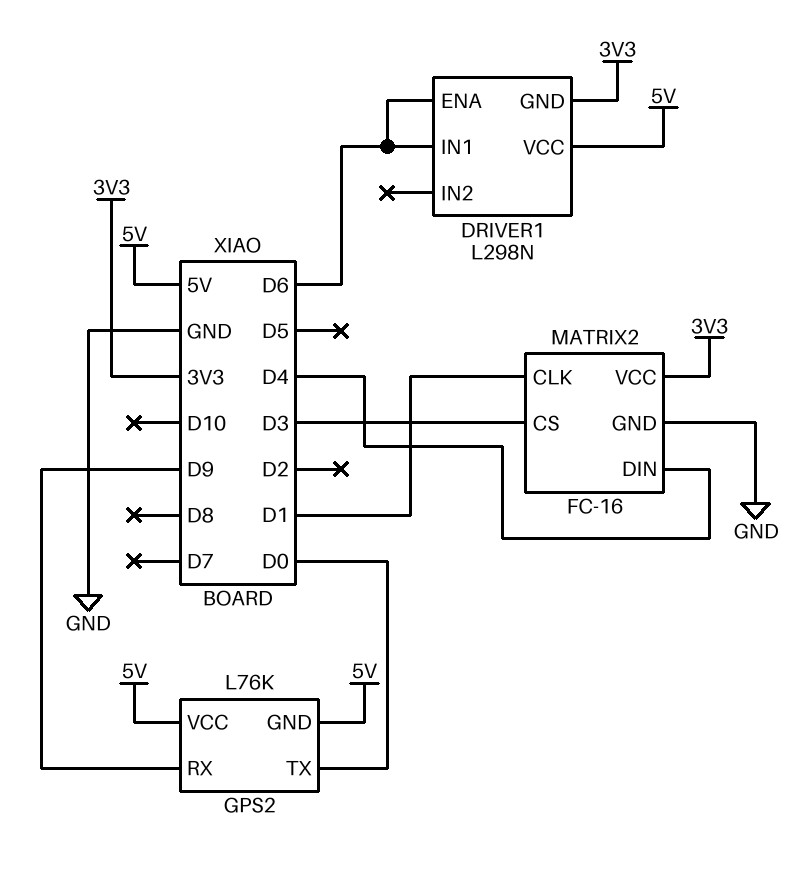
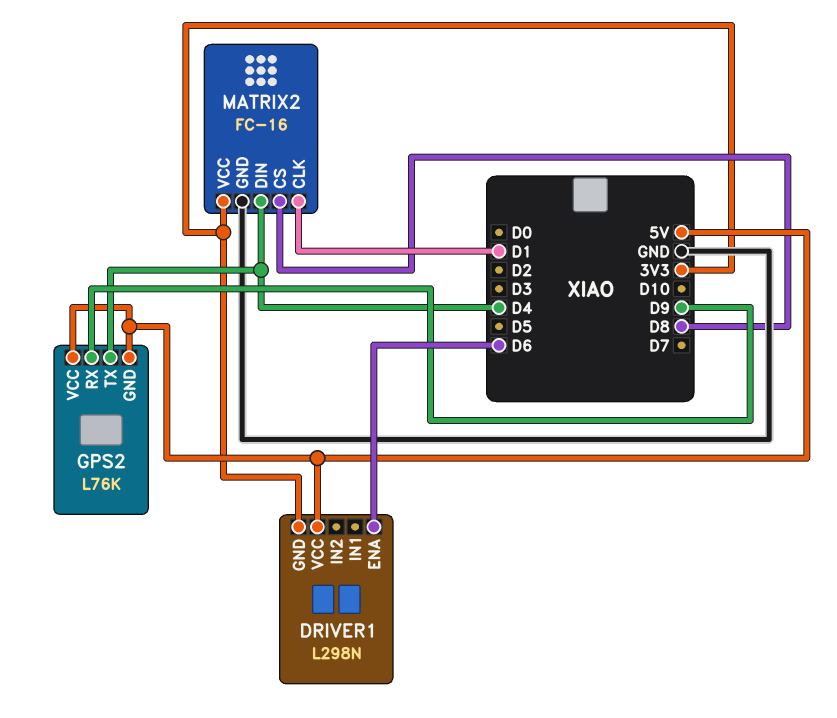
DRIVER1 pin IN1: D6 -> none
GPS2 pin TX: D0 -> D4
MATRIX2 pin CS: D3 -> D8

